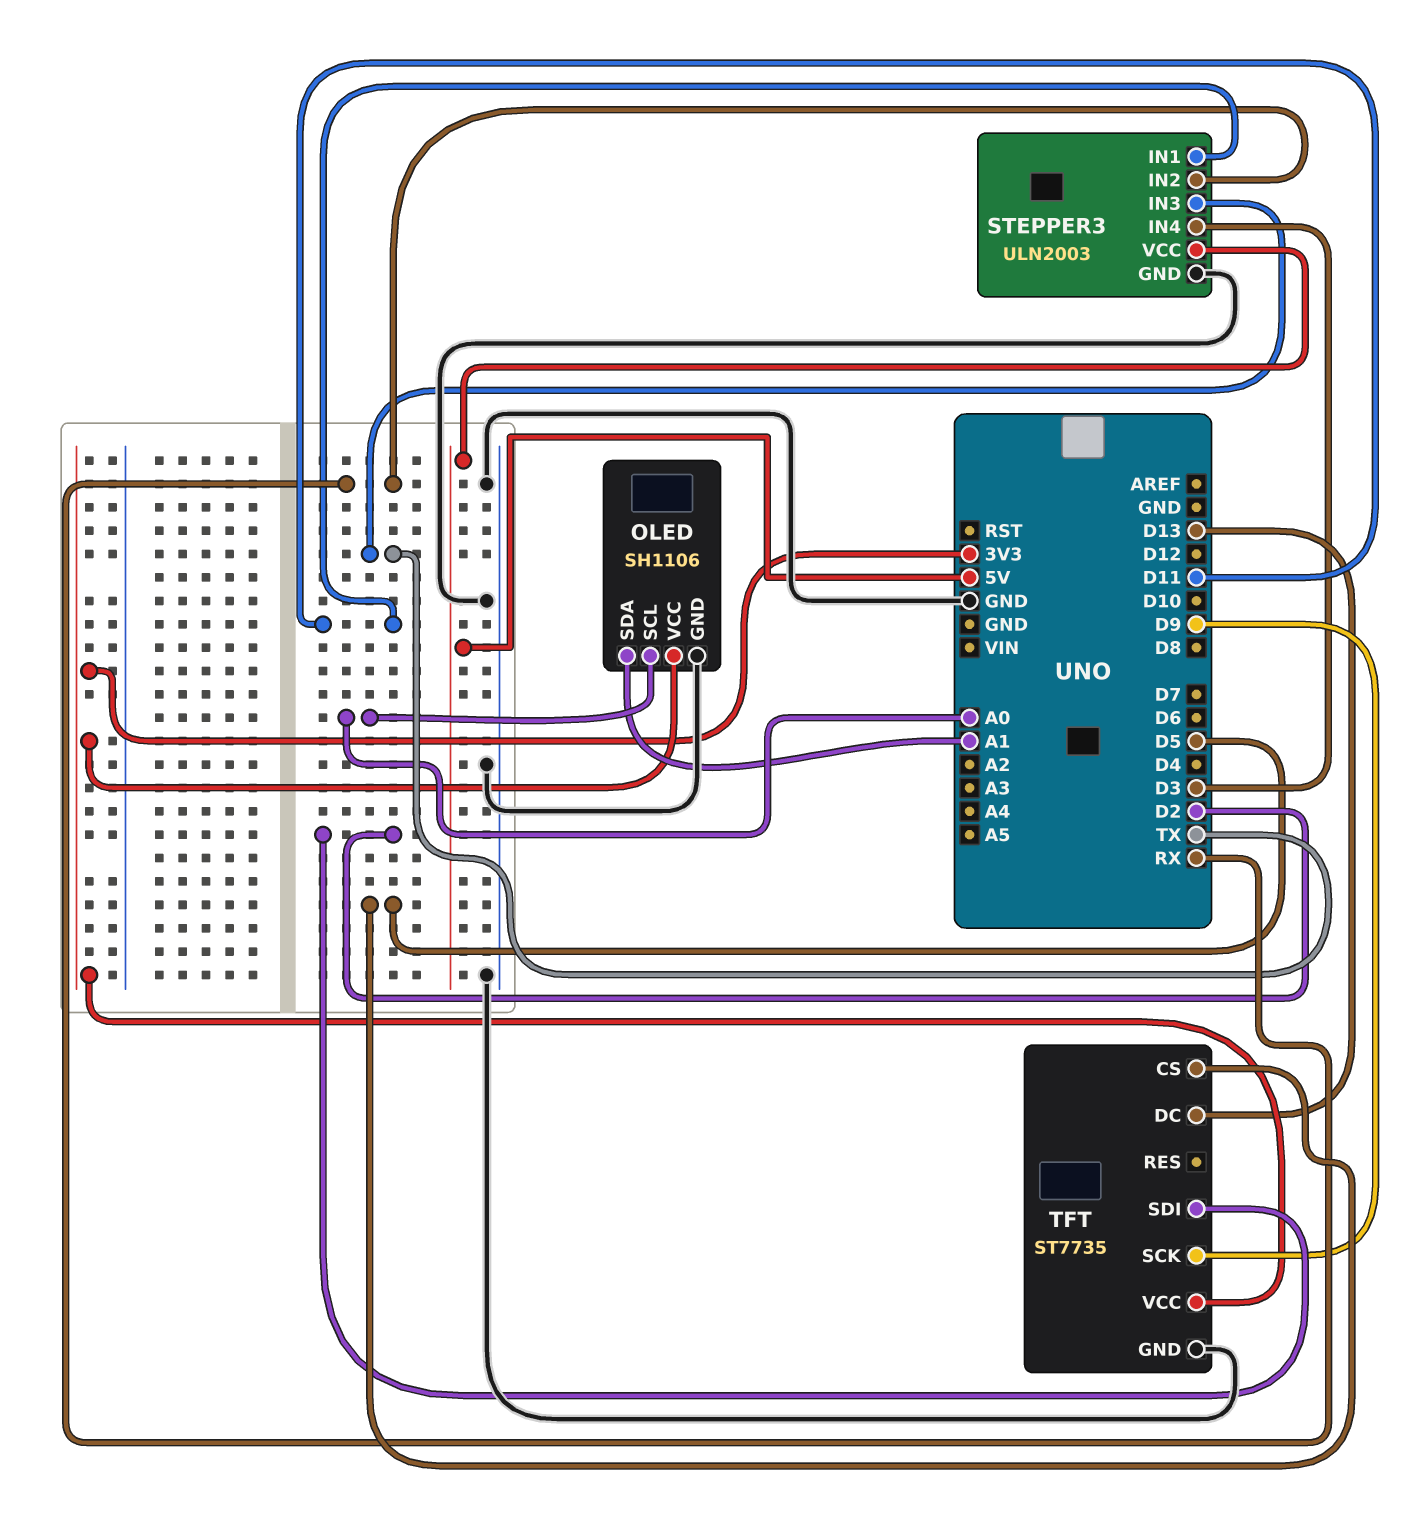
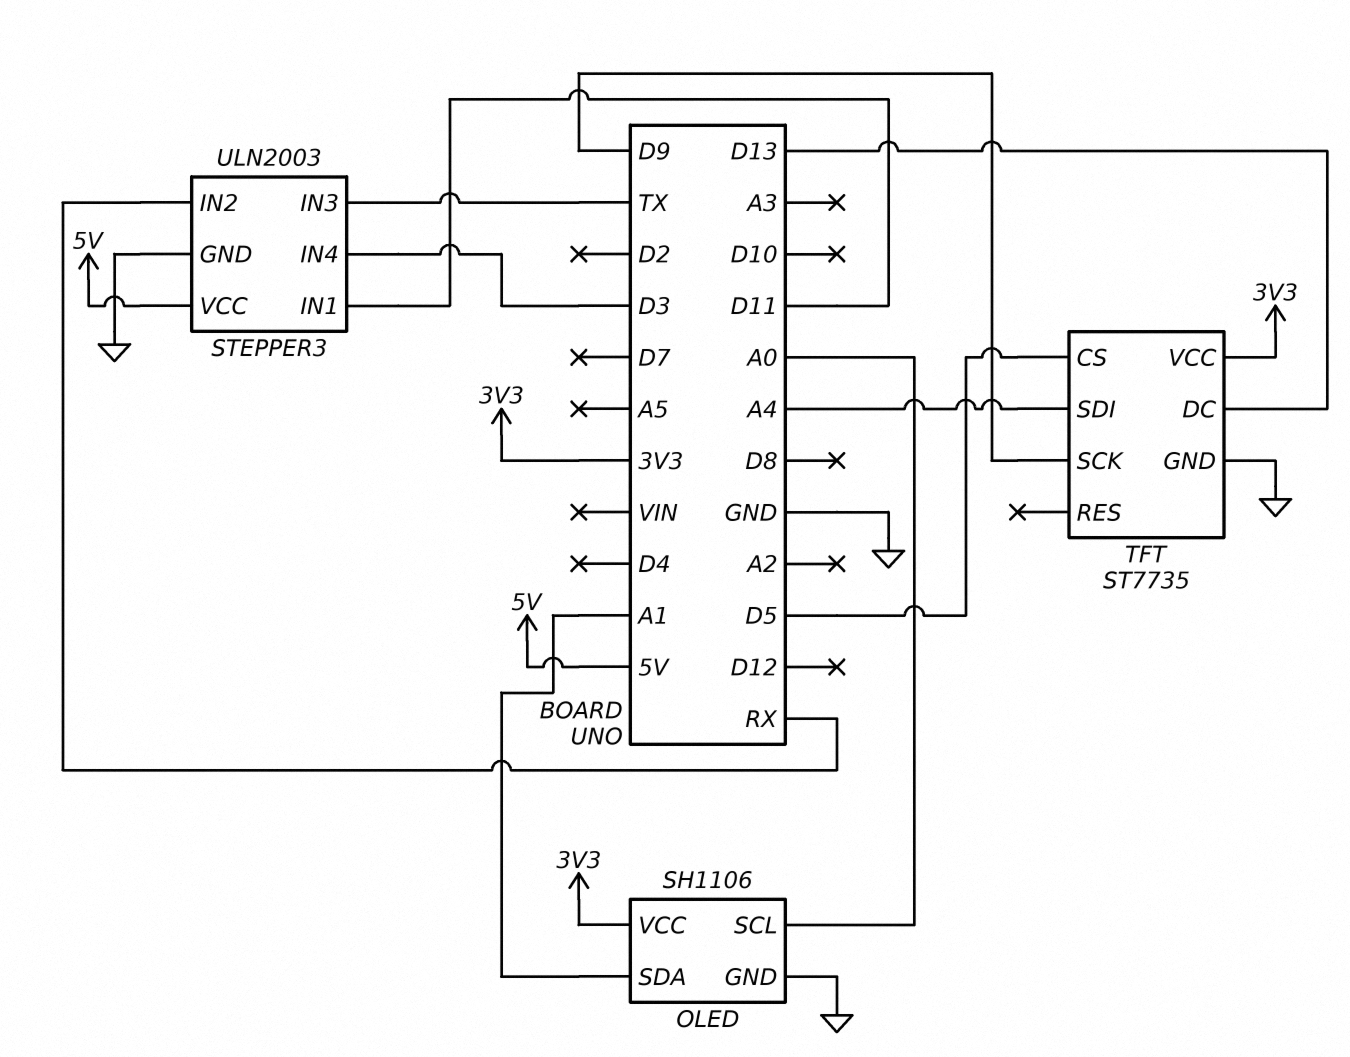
TFT pin SDI: D2 -> A4

